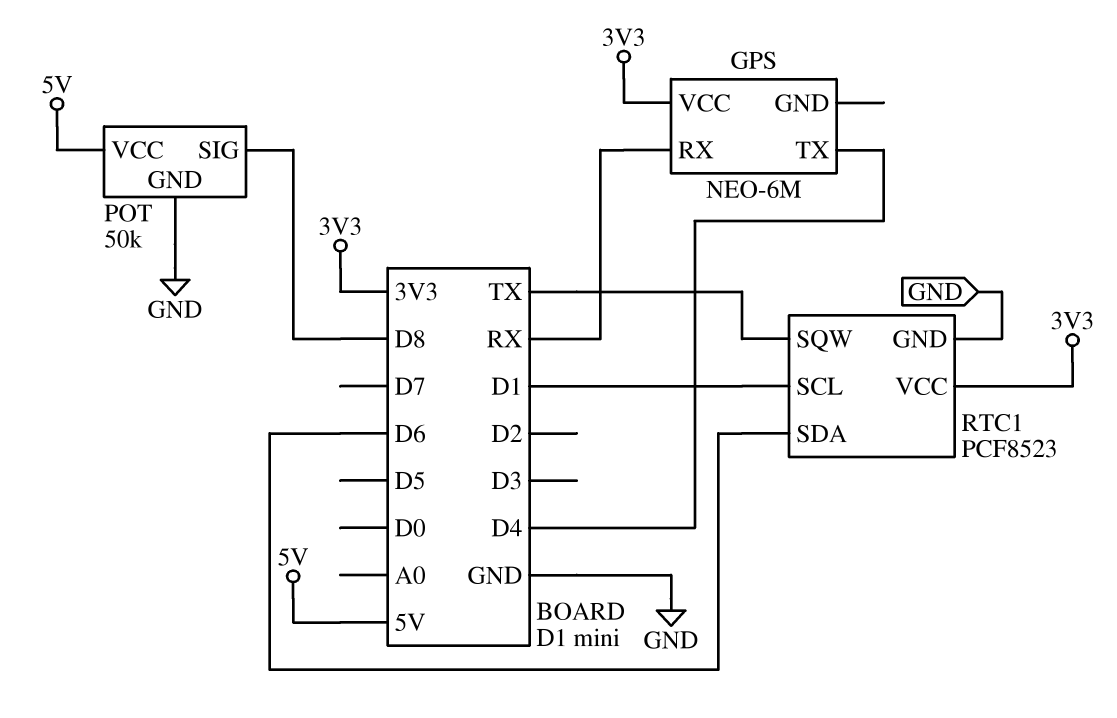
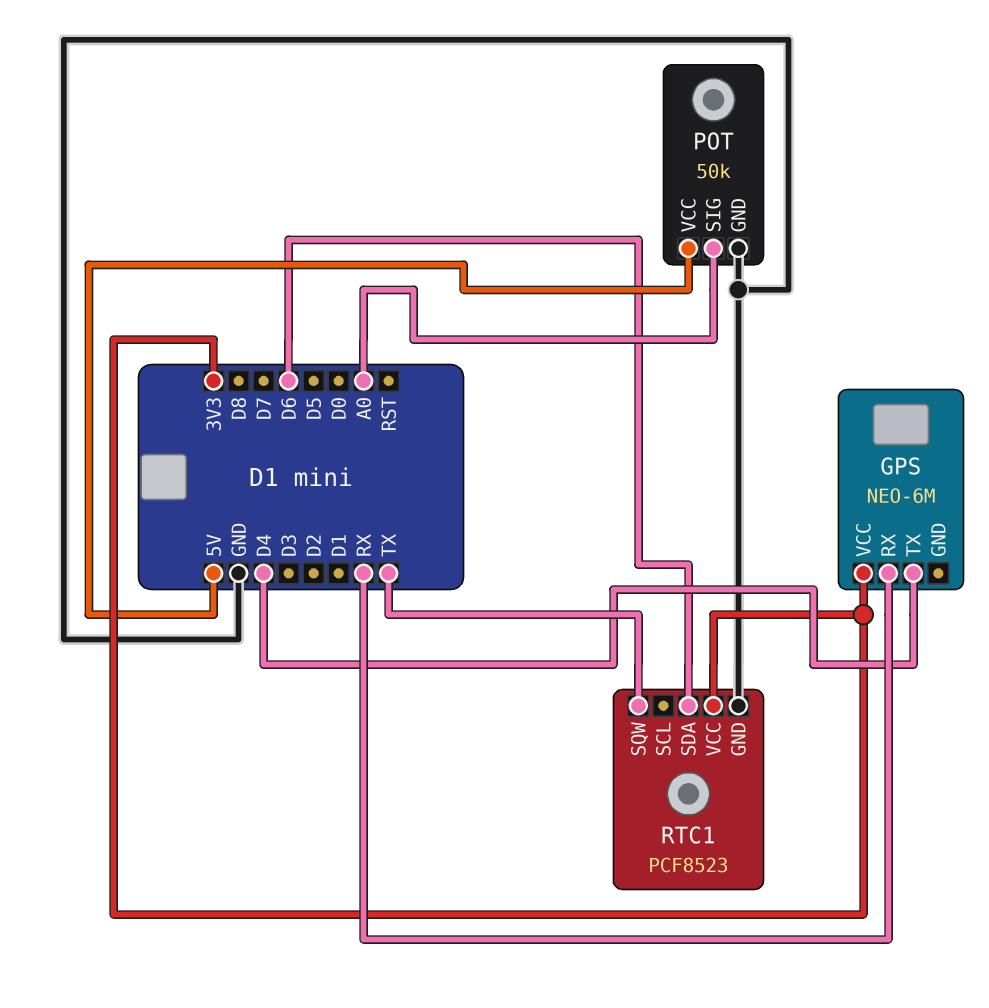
POT pin SIG: D8 -> A0
RTC1 pin SCL: D1 -> none

